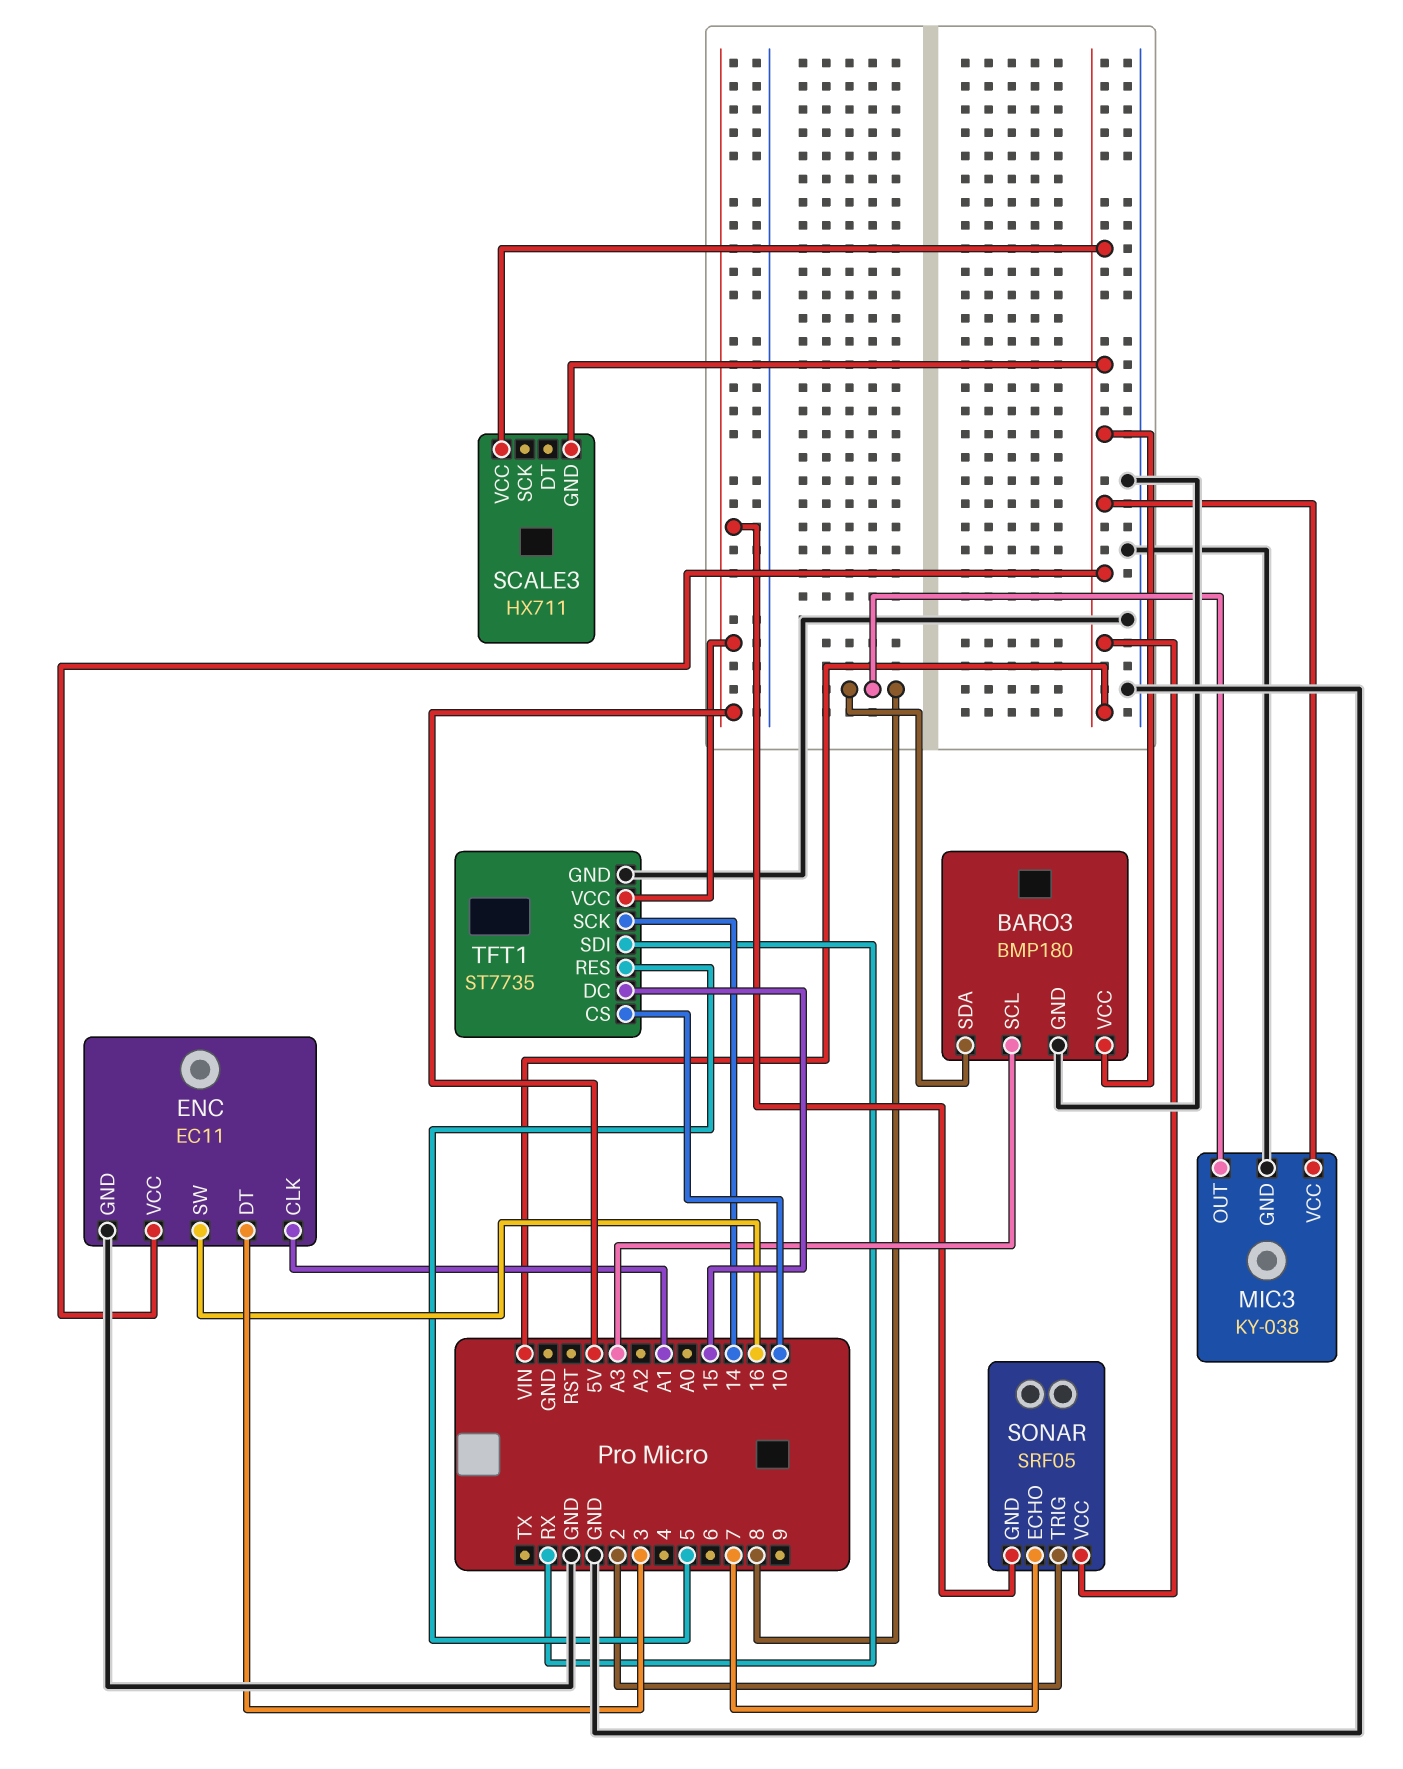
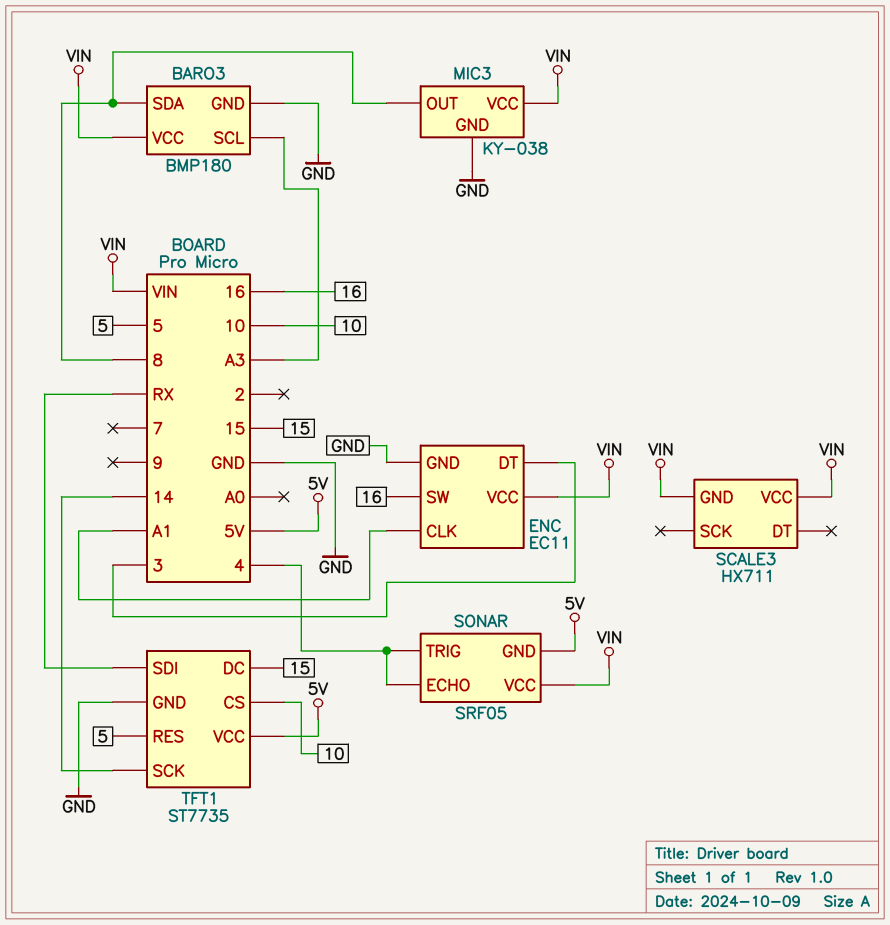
SONAR pin ECHO: 7 -> 4
SONAR pin TRIG: 2 -> 4

